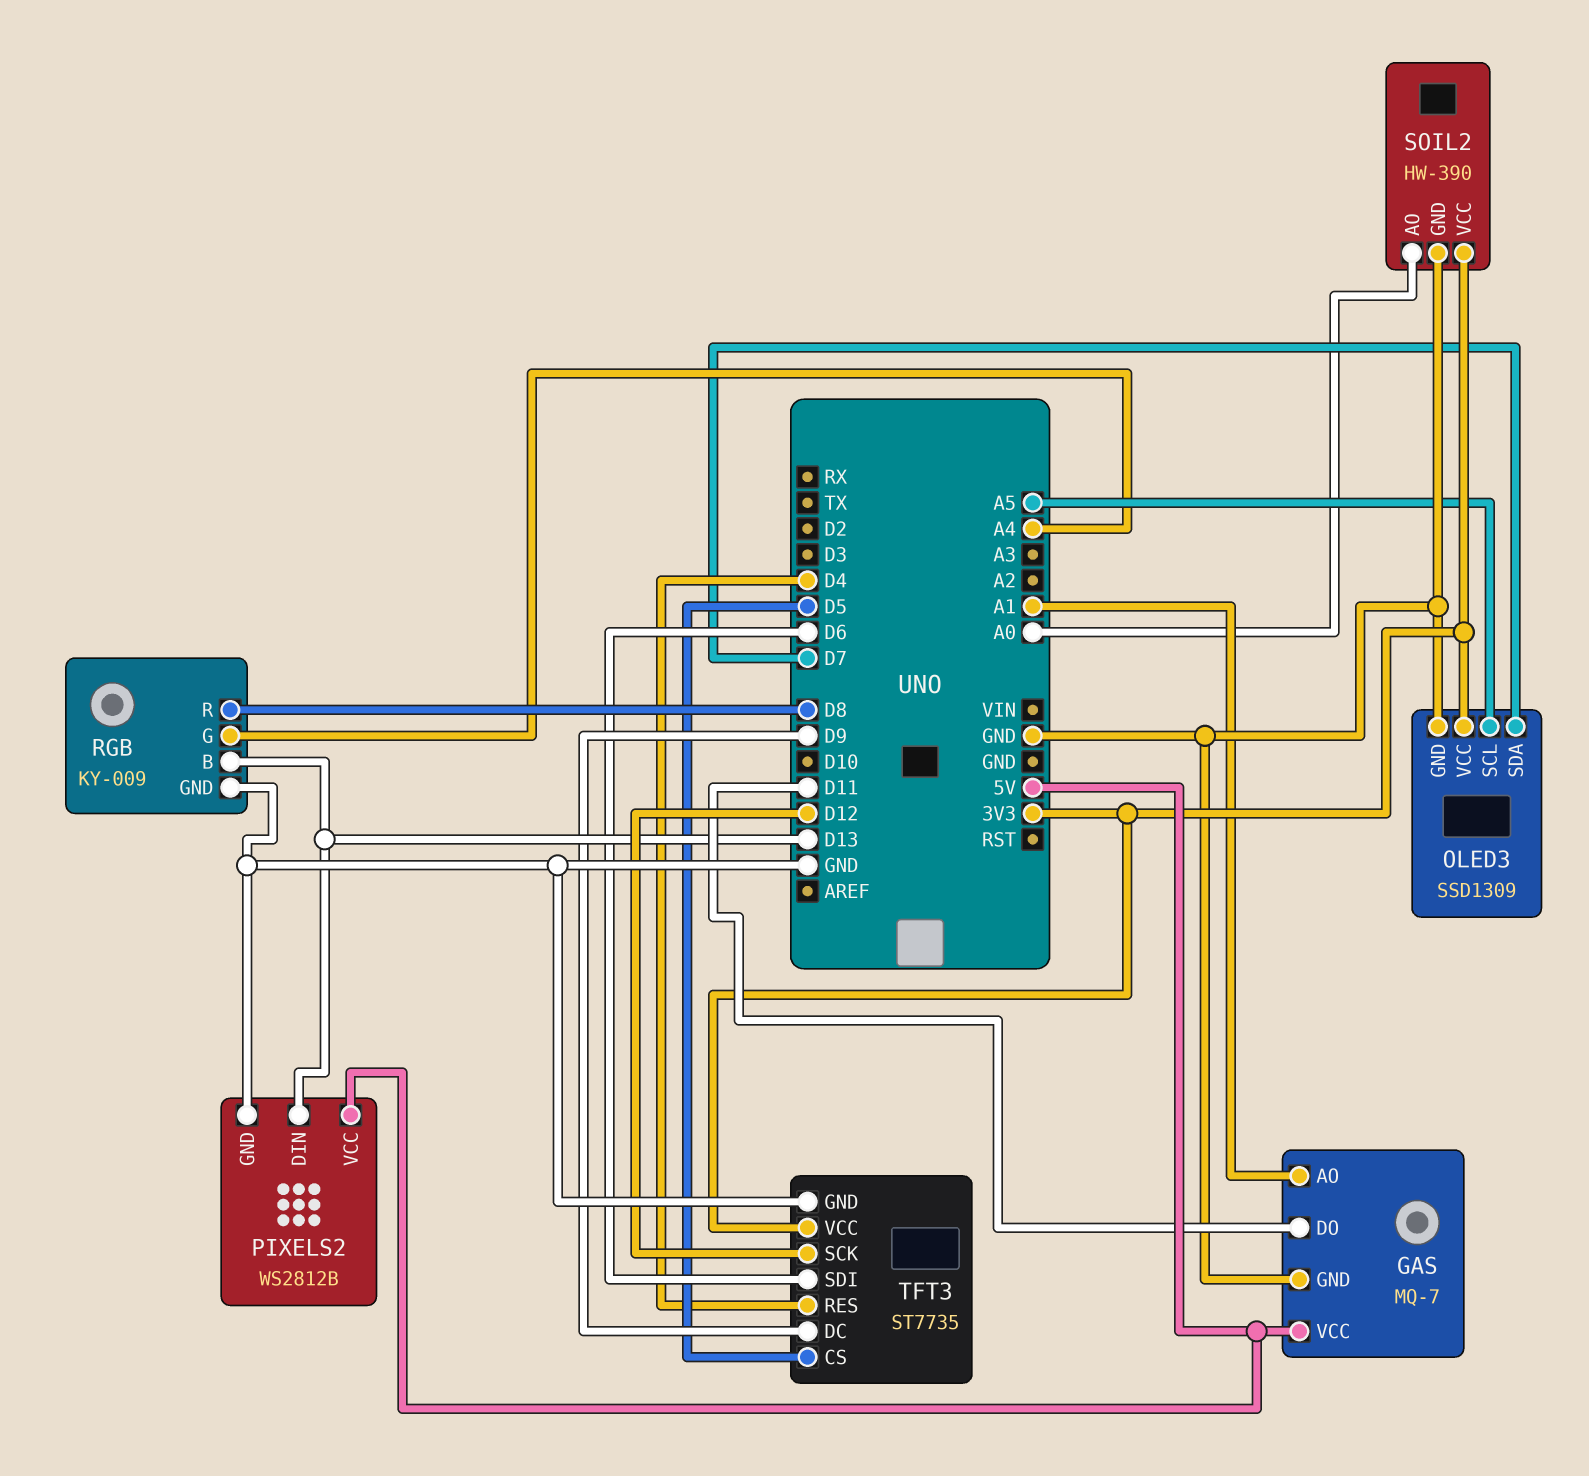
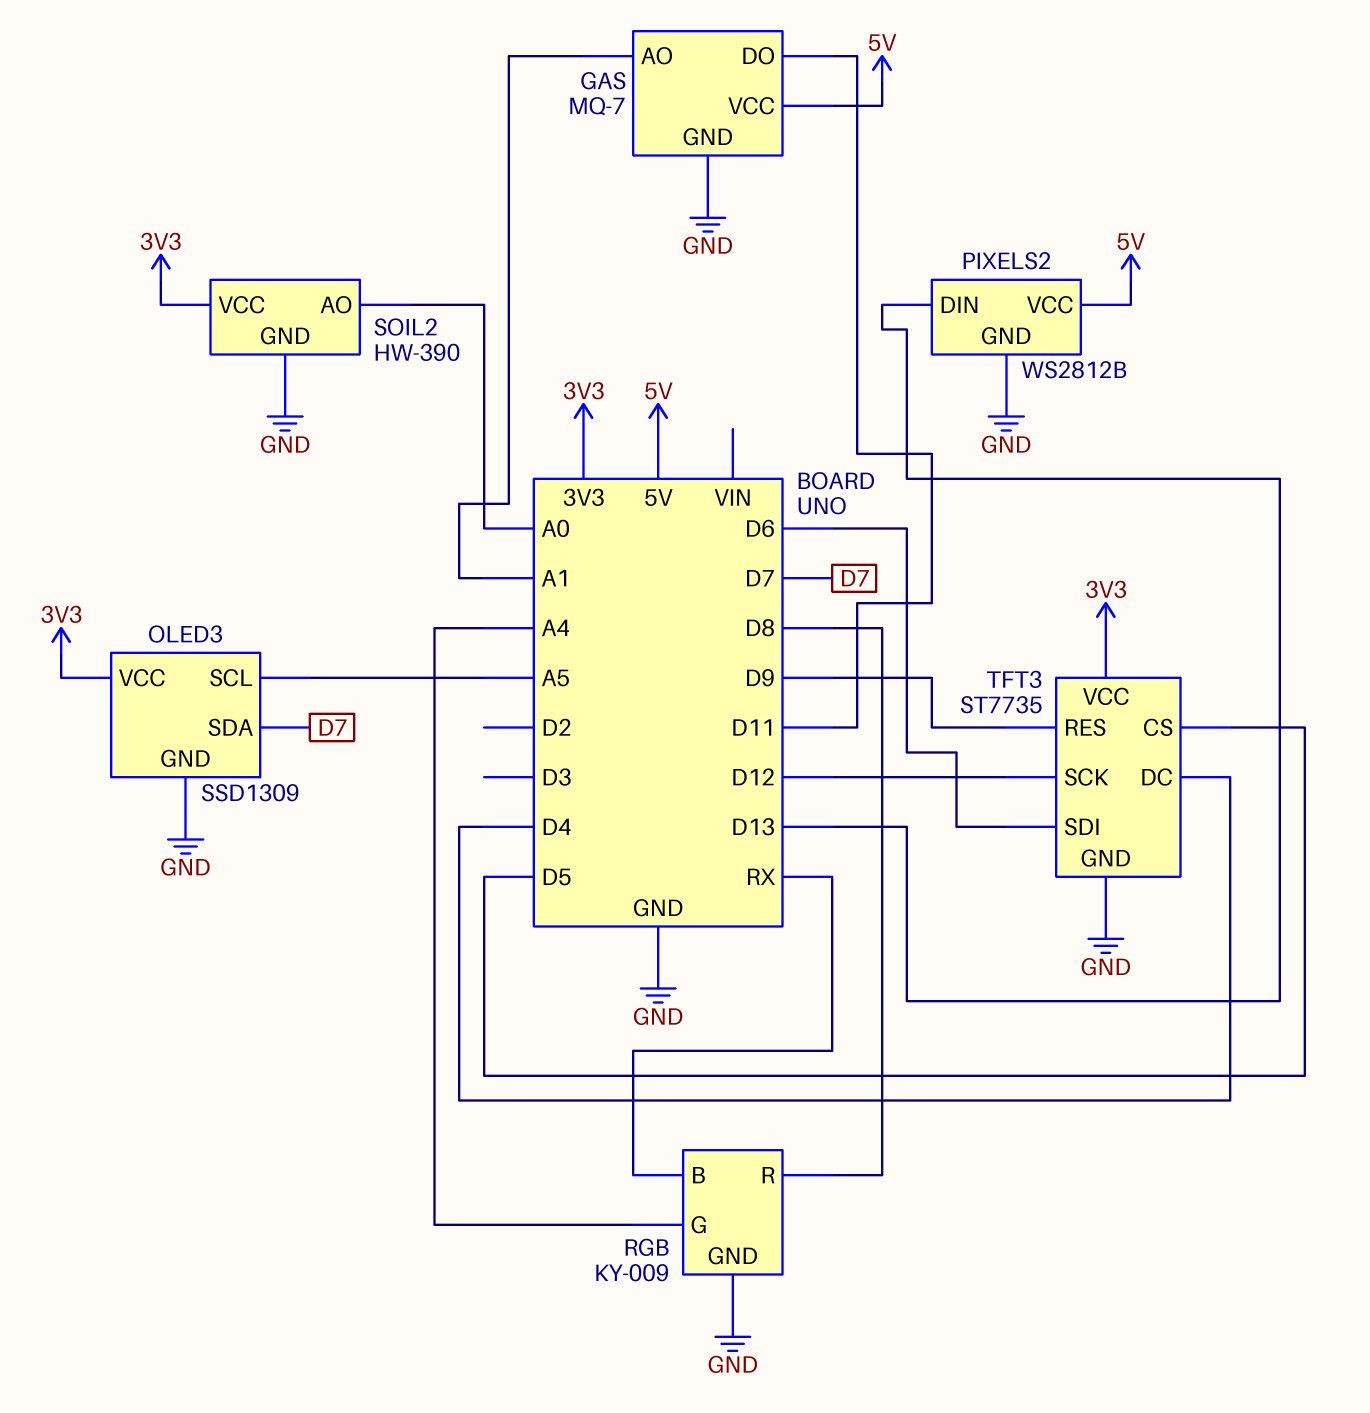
RGB pin B: D13 -> RX
TFT3 pin DC: D9 -> D4
TFT3 pin RES: D4 -> D9

